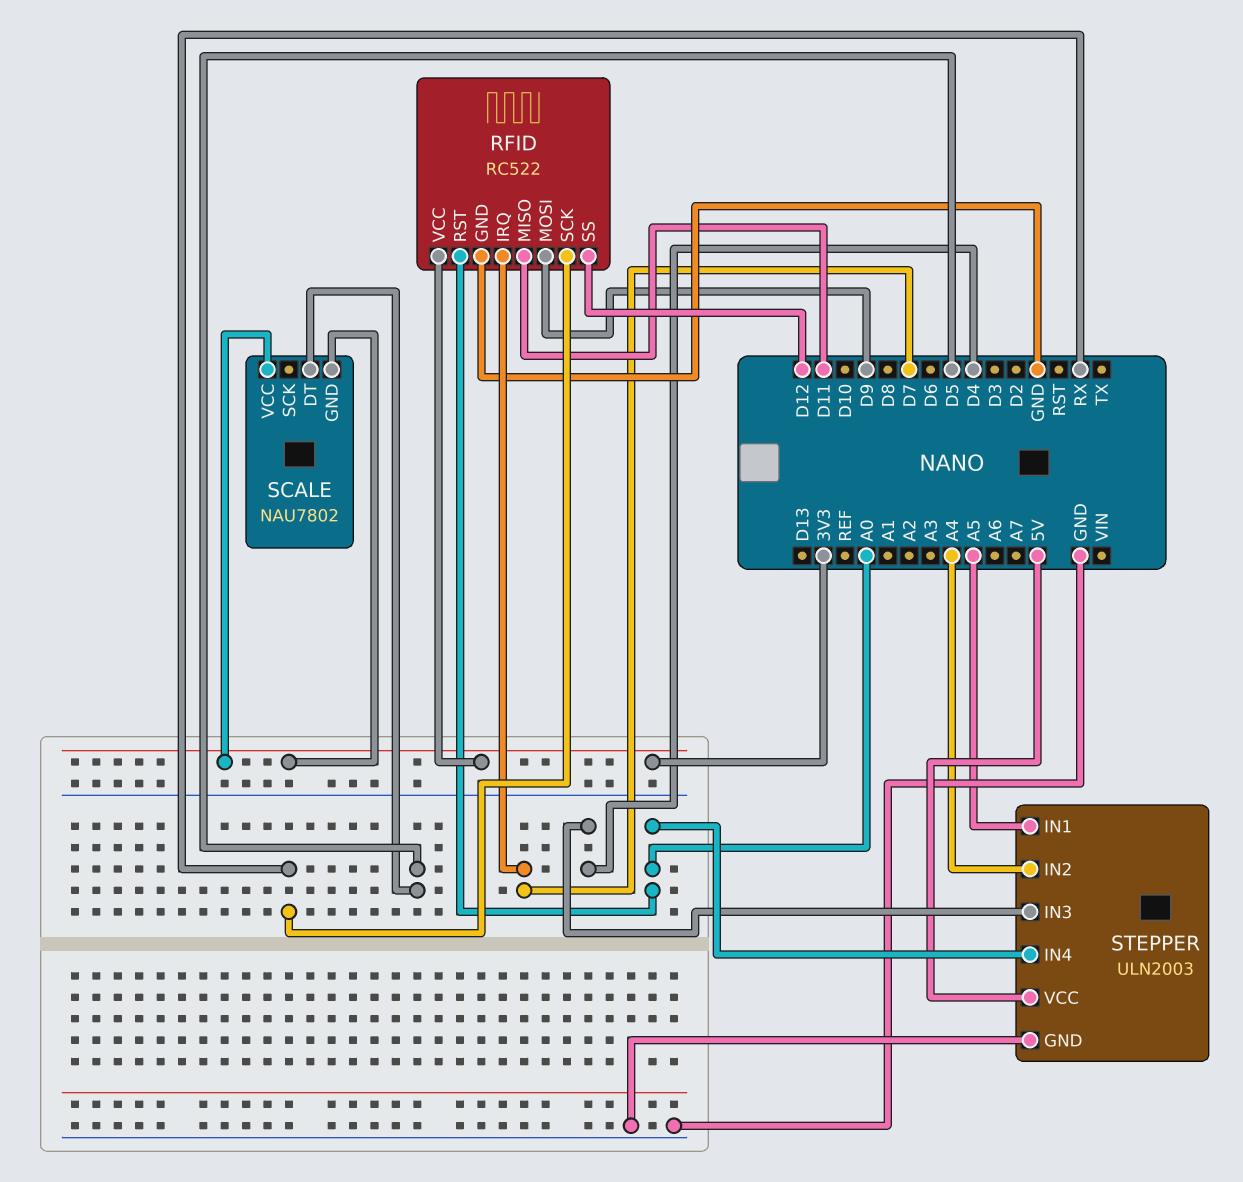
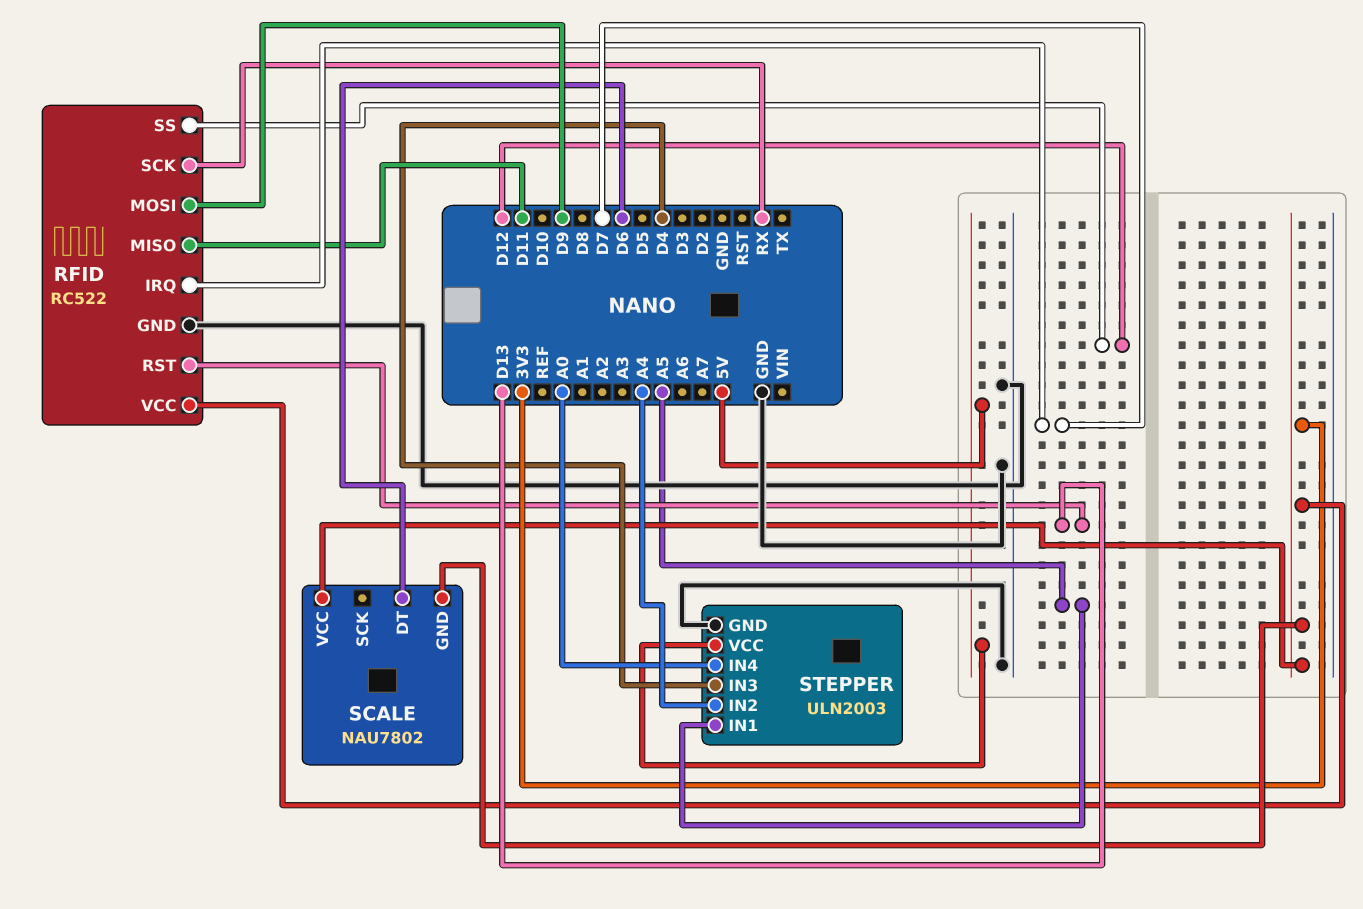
RFID pin RST: A0 -> D13
SCALE pin DT: D5 -> D6

